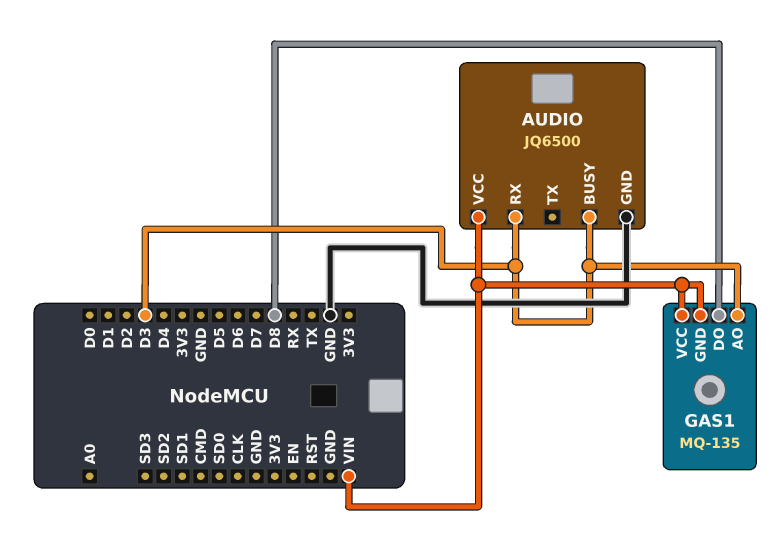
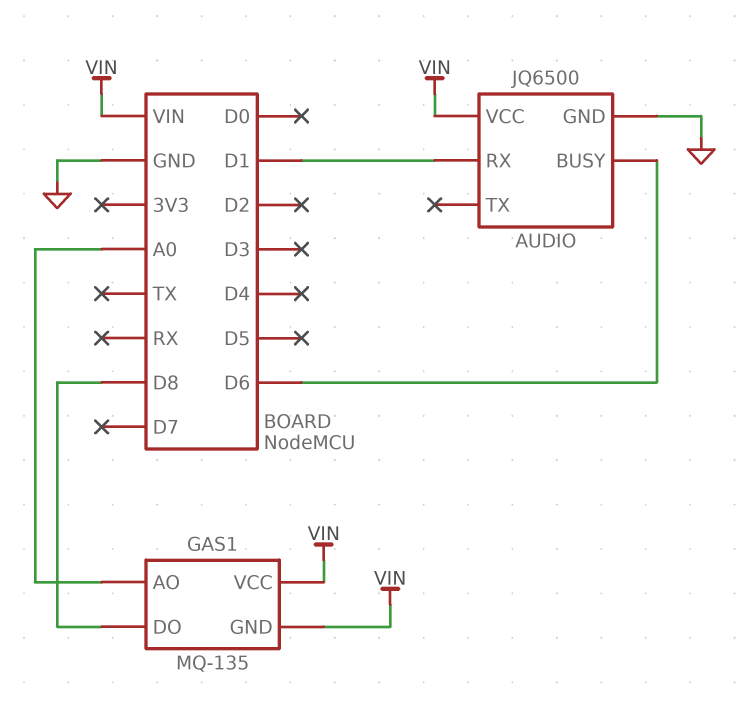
AUDIO pin BUSY: D3 -> D6
AUDIO pin RX: D3 -> D1
GAS1 pin AO: D3 -> A0

